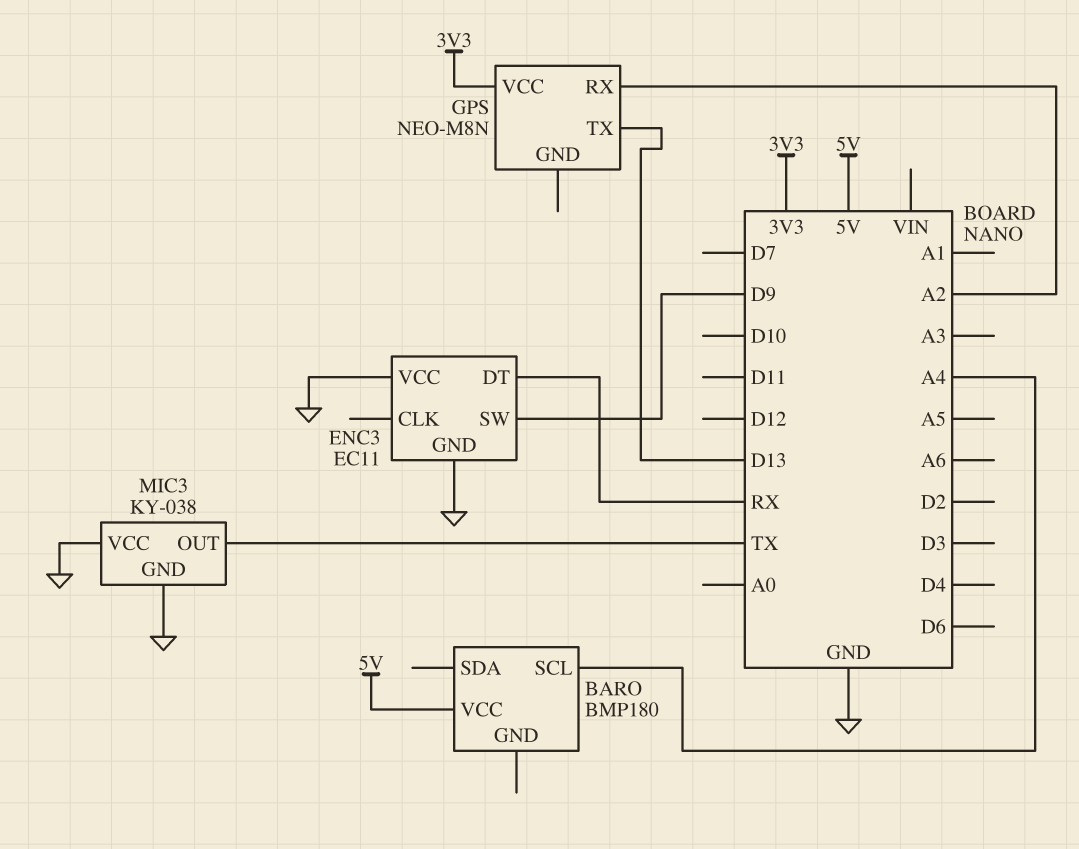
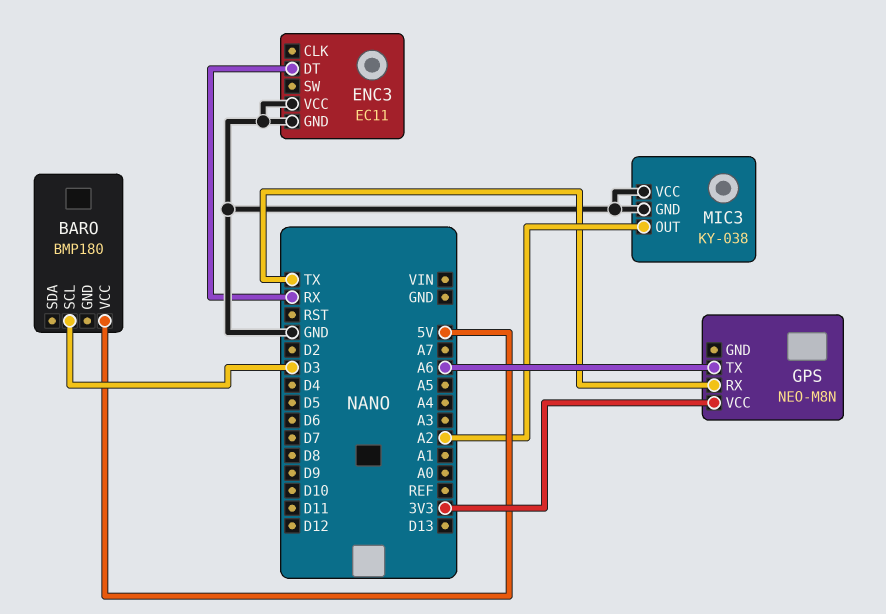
BARO pin SCL: A4 -> D3
ENC3 pin SW: D9 -> none
GPS pin RX: A2 -> TX
GPS pin TX: D13 -> A6
MIC3 pin OUT: TX -> A2

